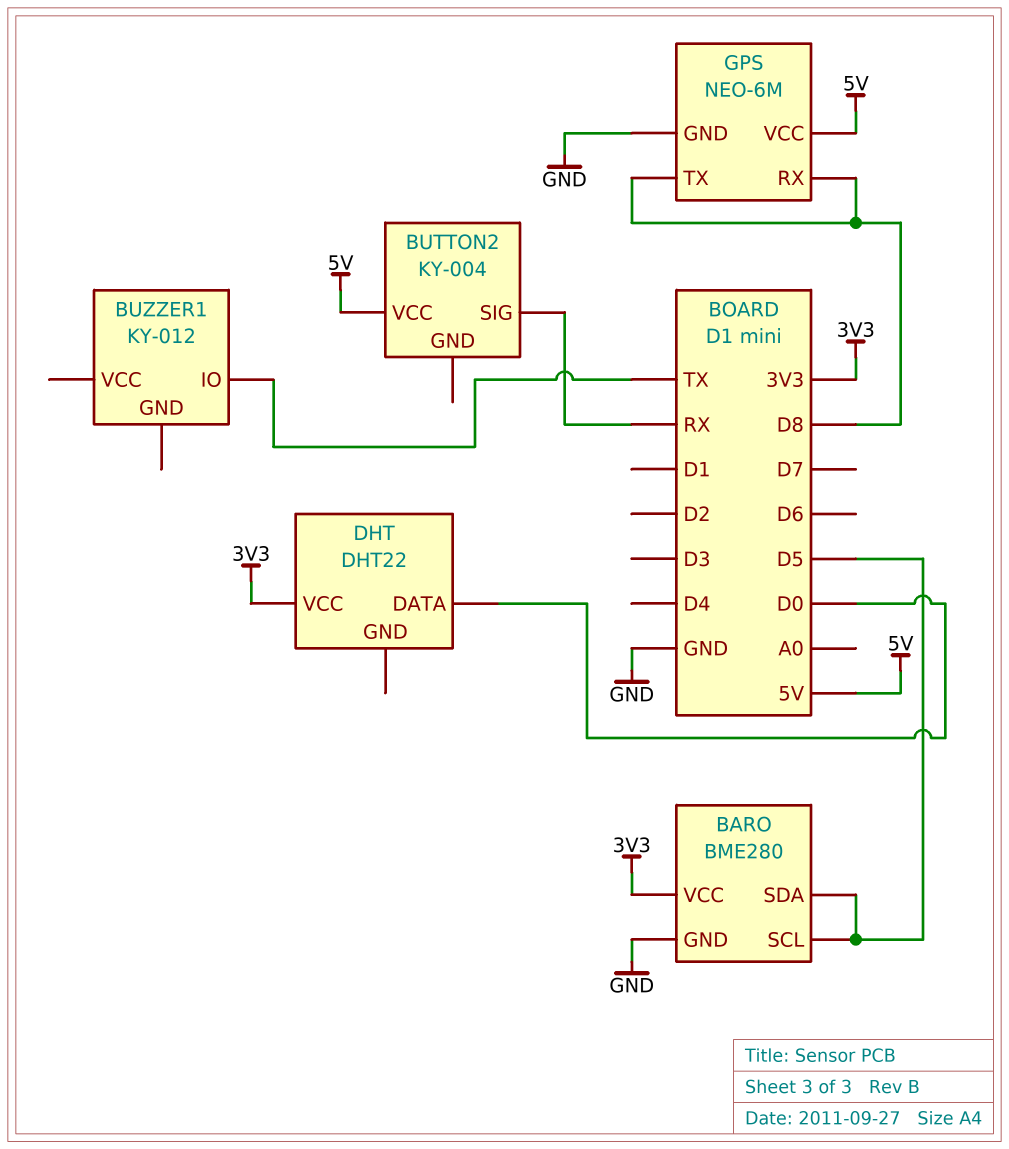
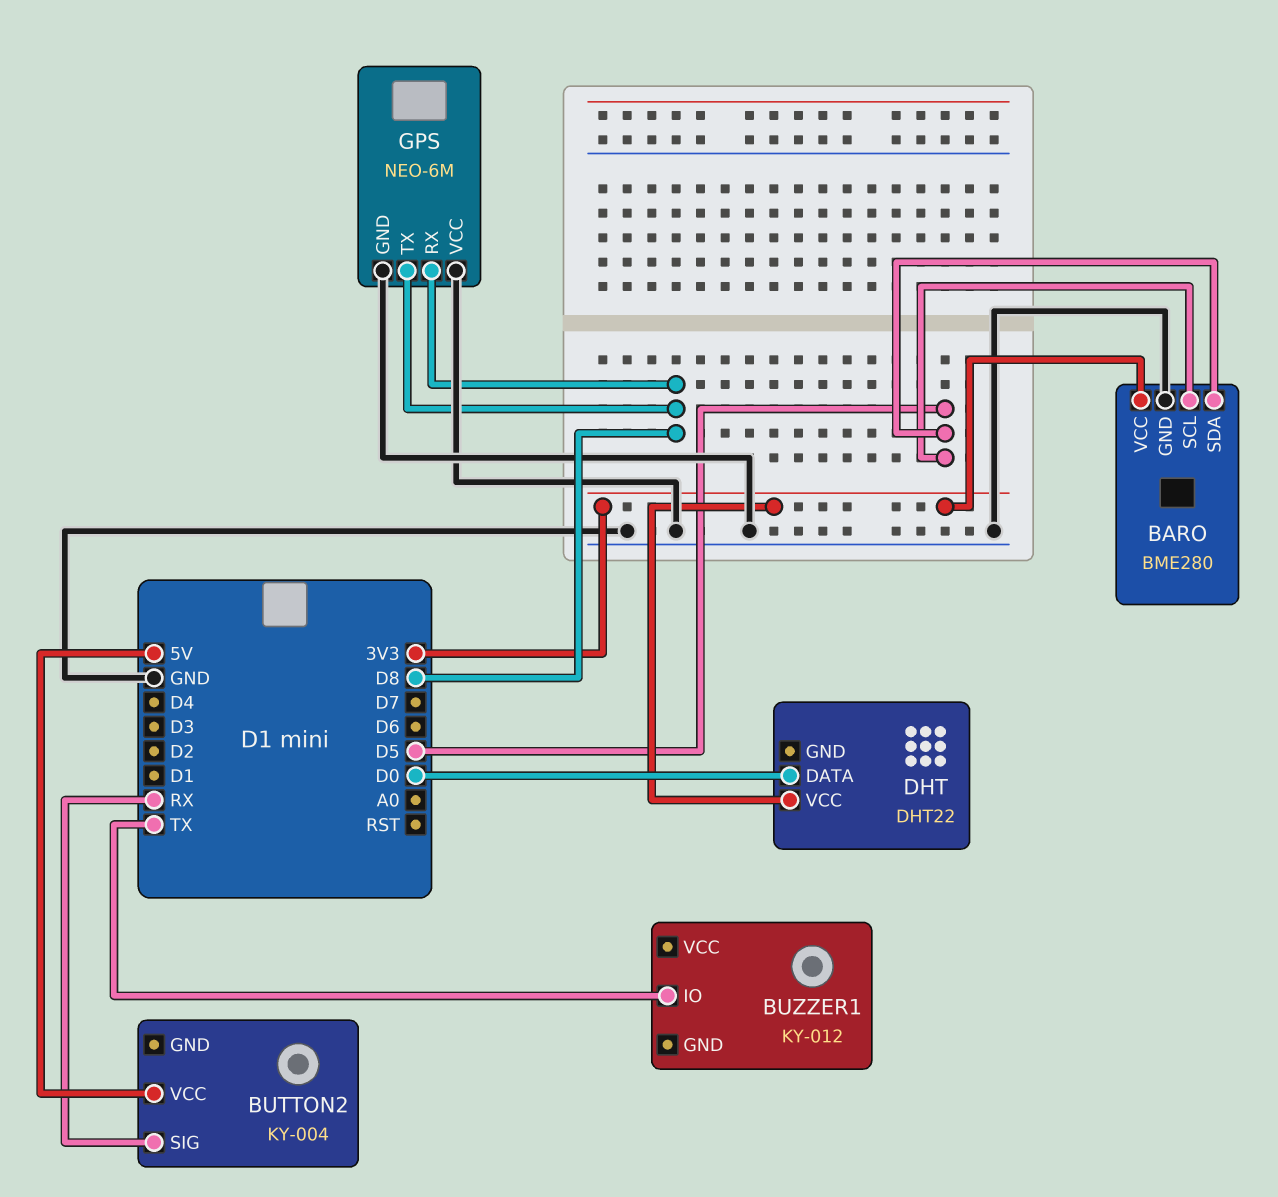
GPS pin VCC: 5V -> GND

